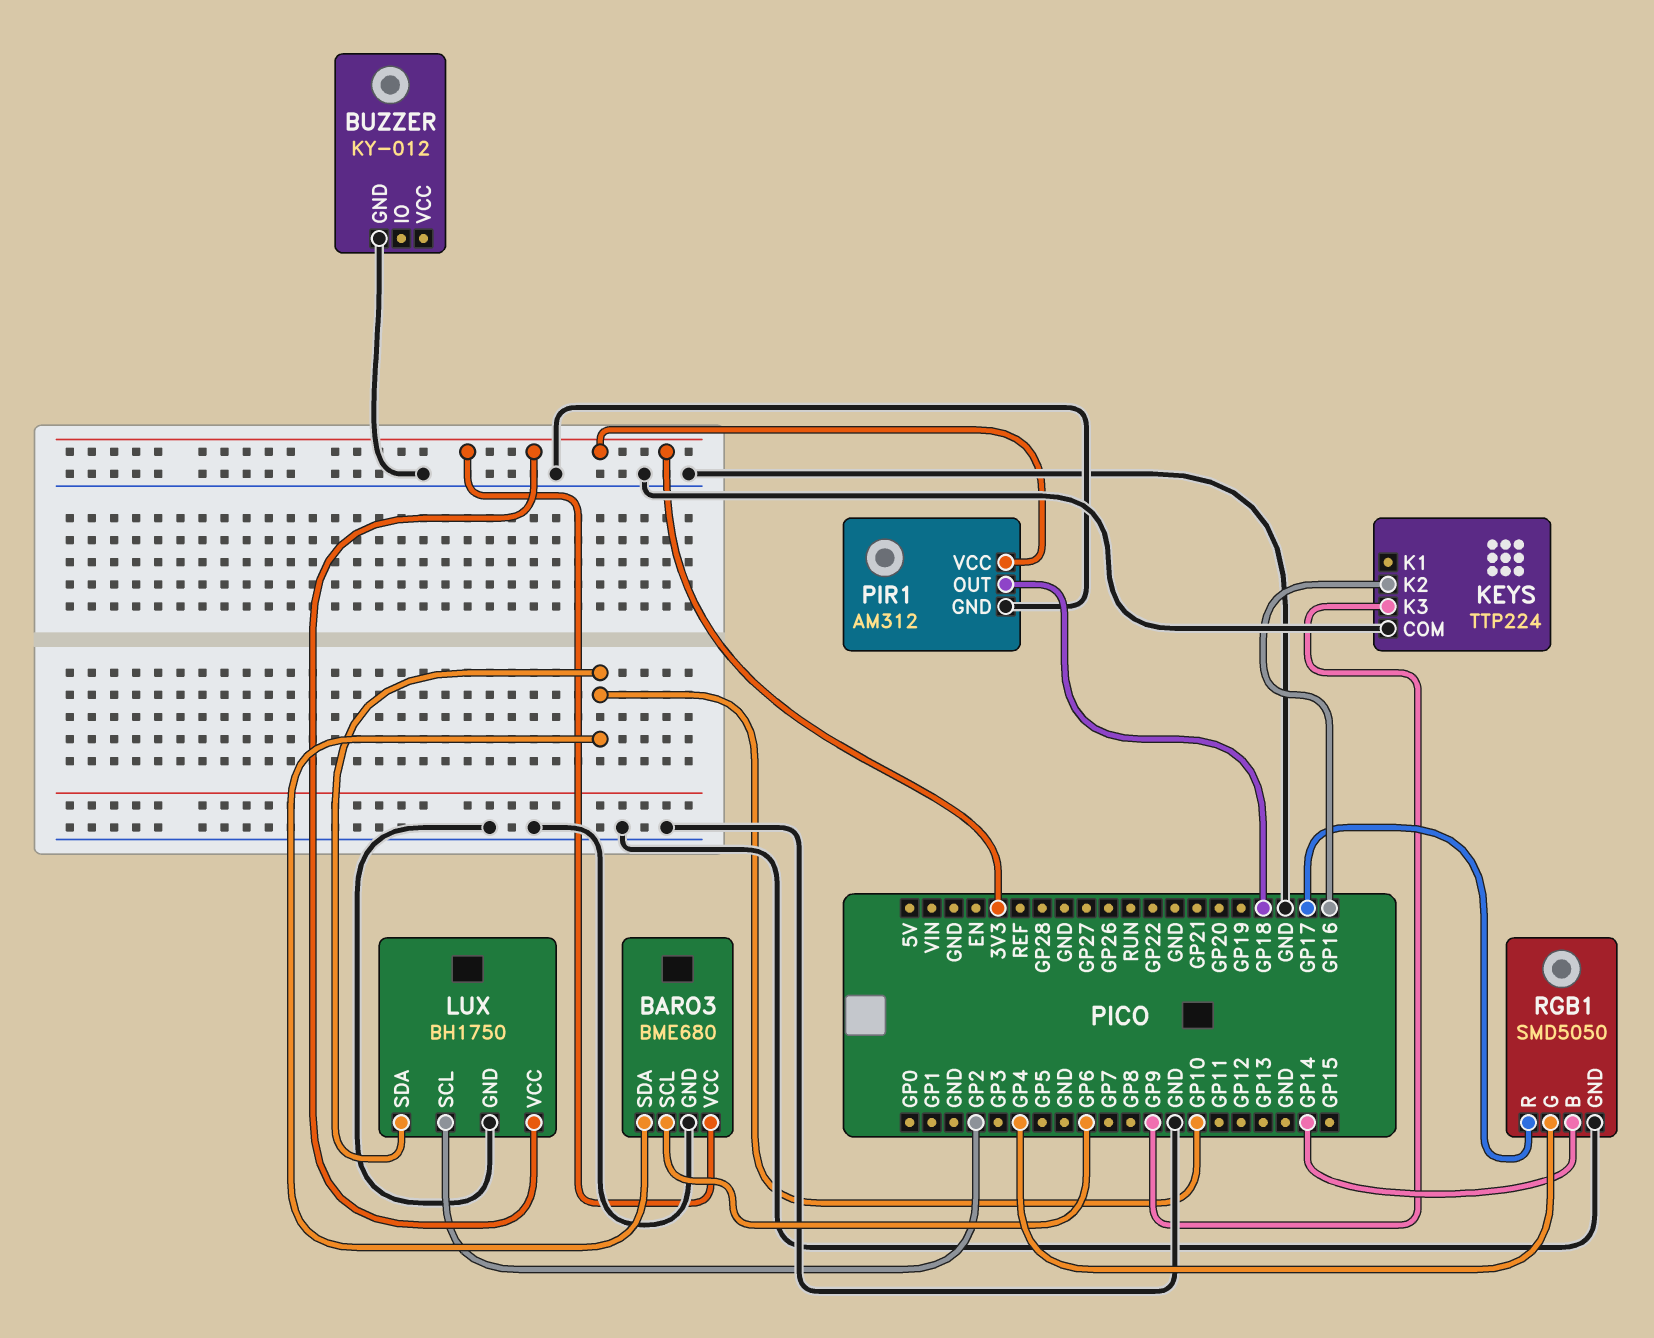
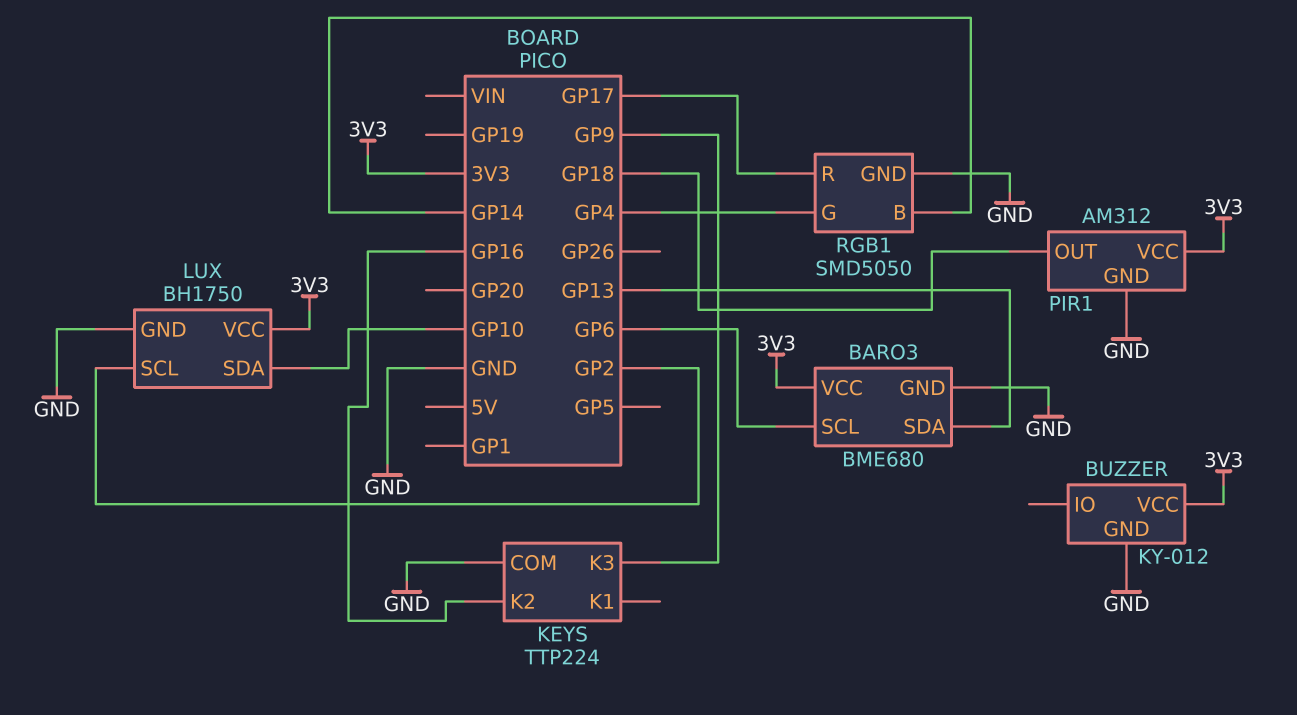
BARO3 pin SDA: GP10 -> GP13
BUZZER pin VCC: none -> 3V3

